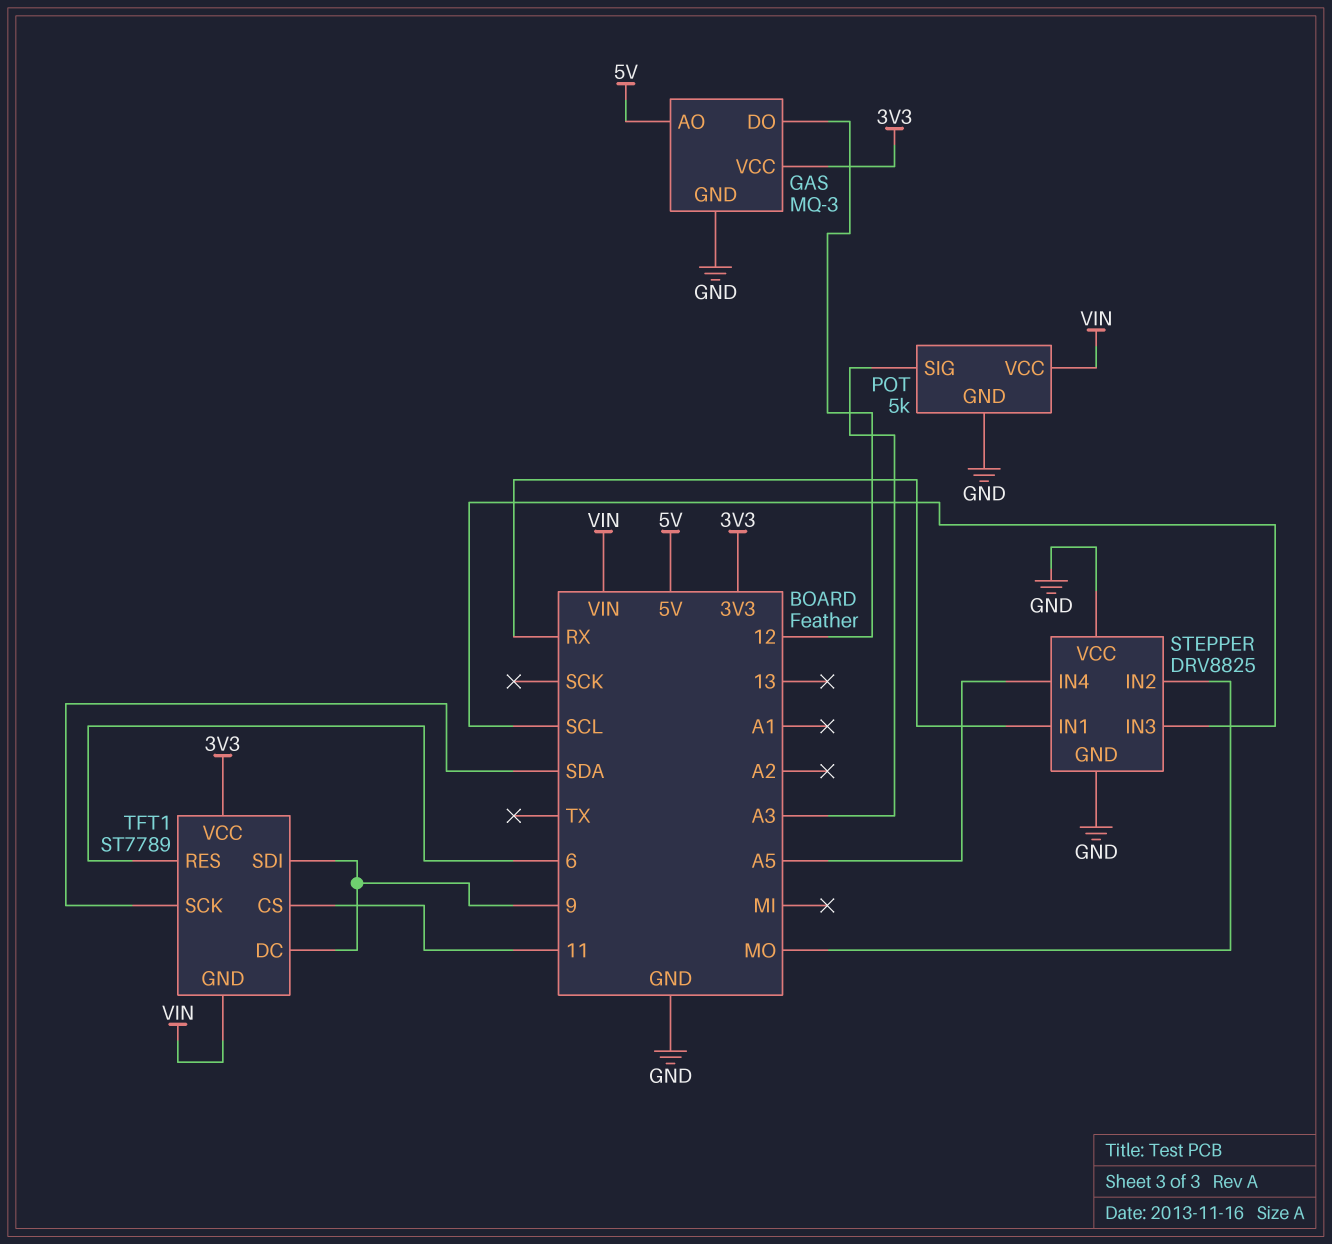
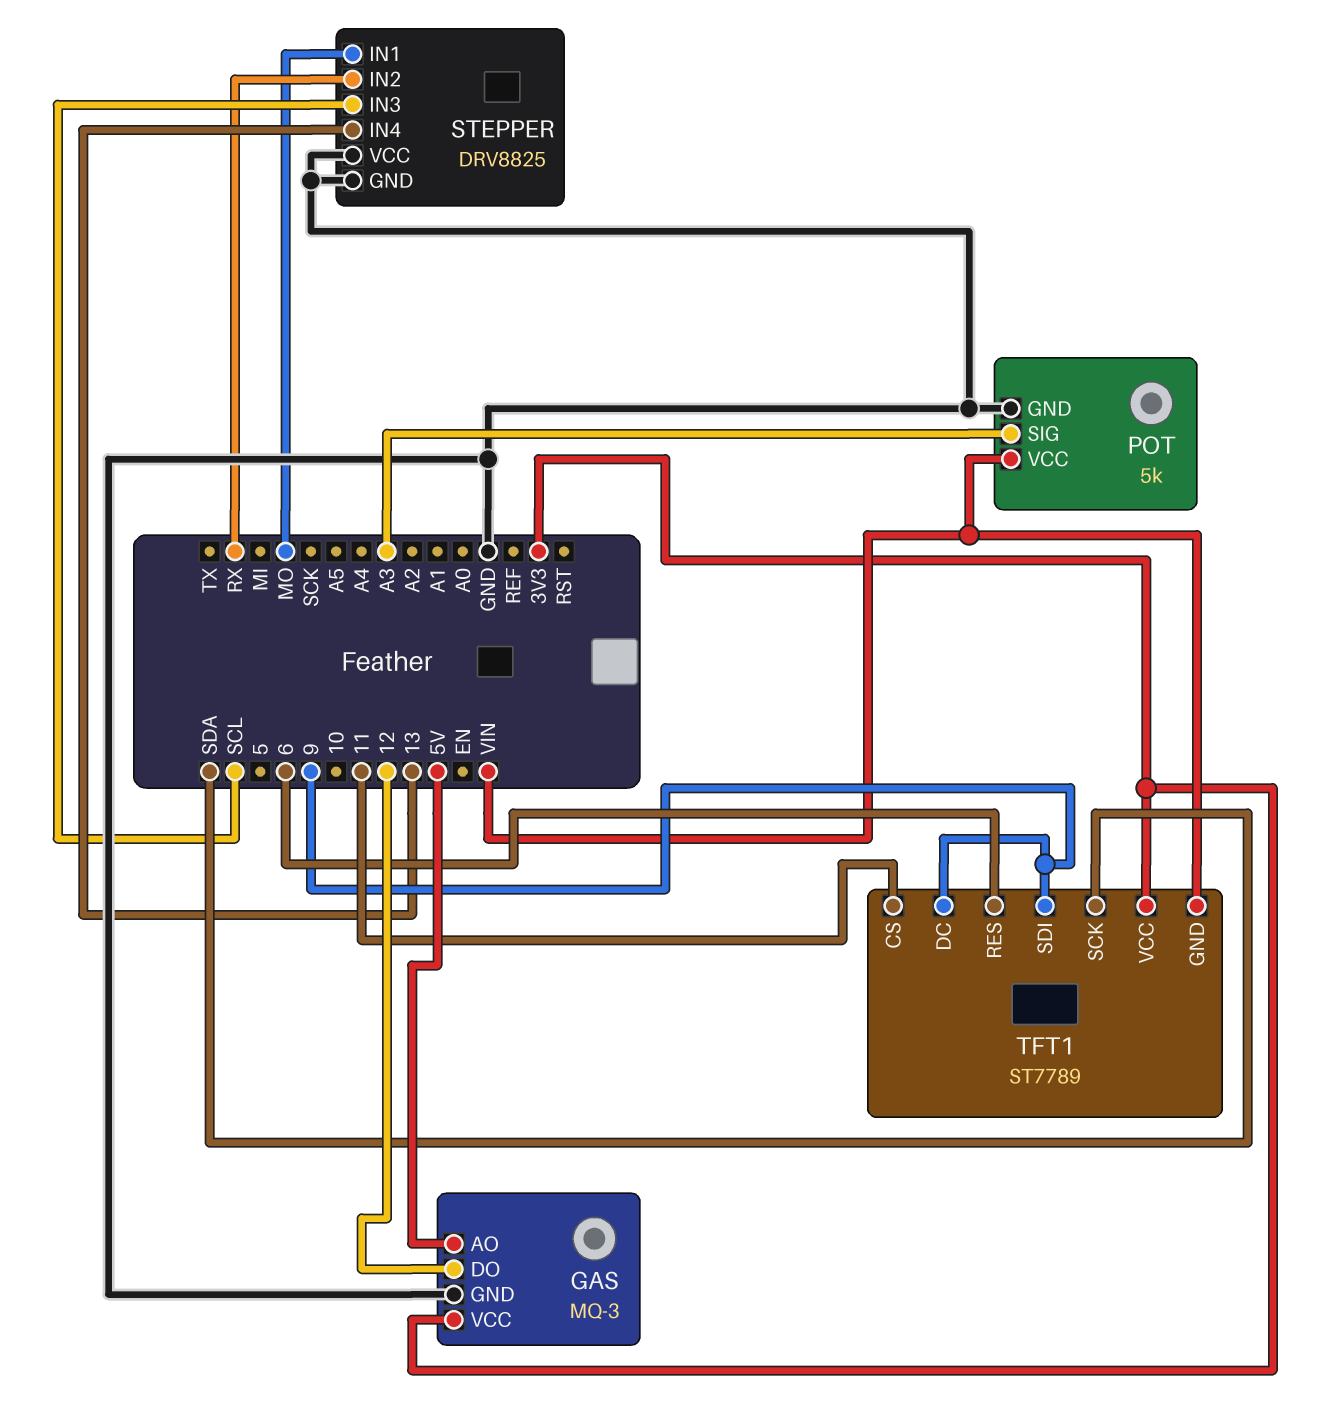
STEPPER pin IN1: RX -> MO
STEPPER pin IN2: MO -> RX
STEPPER pin IN4: A5 -> 13

